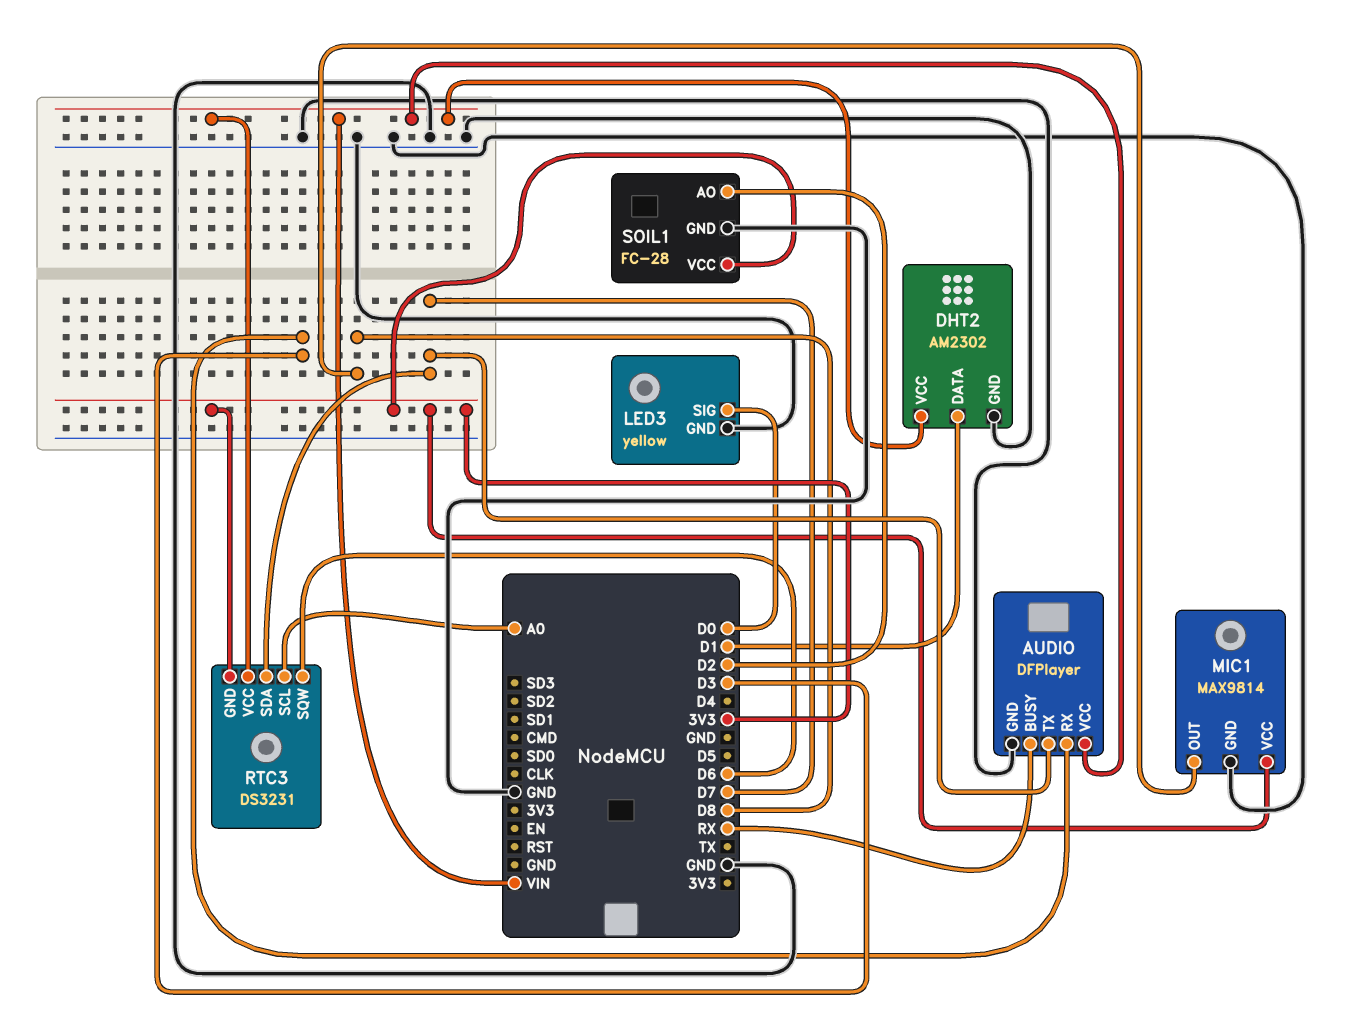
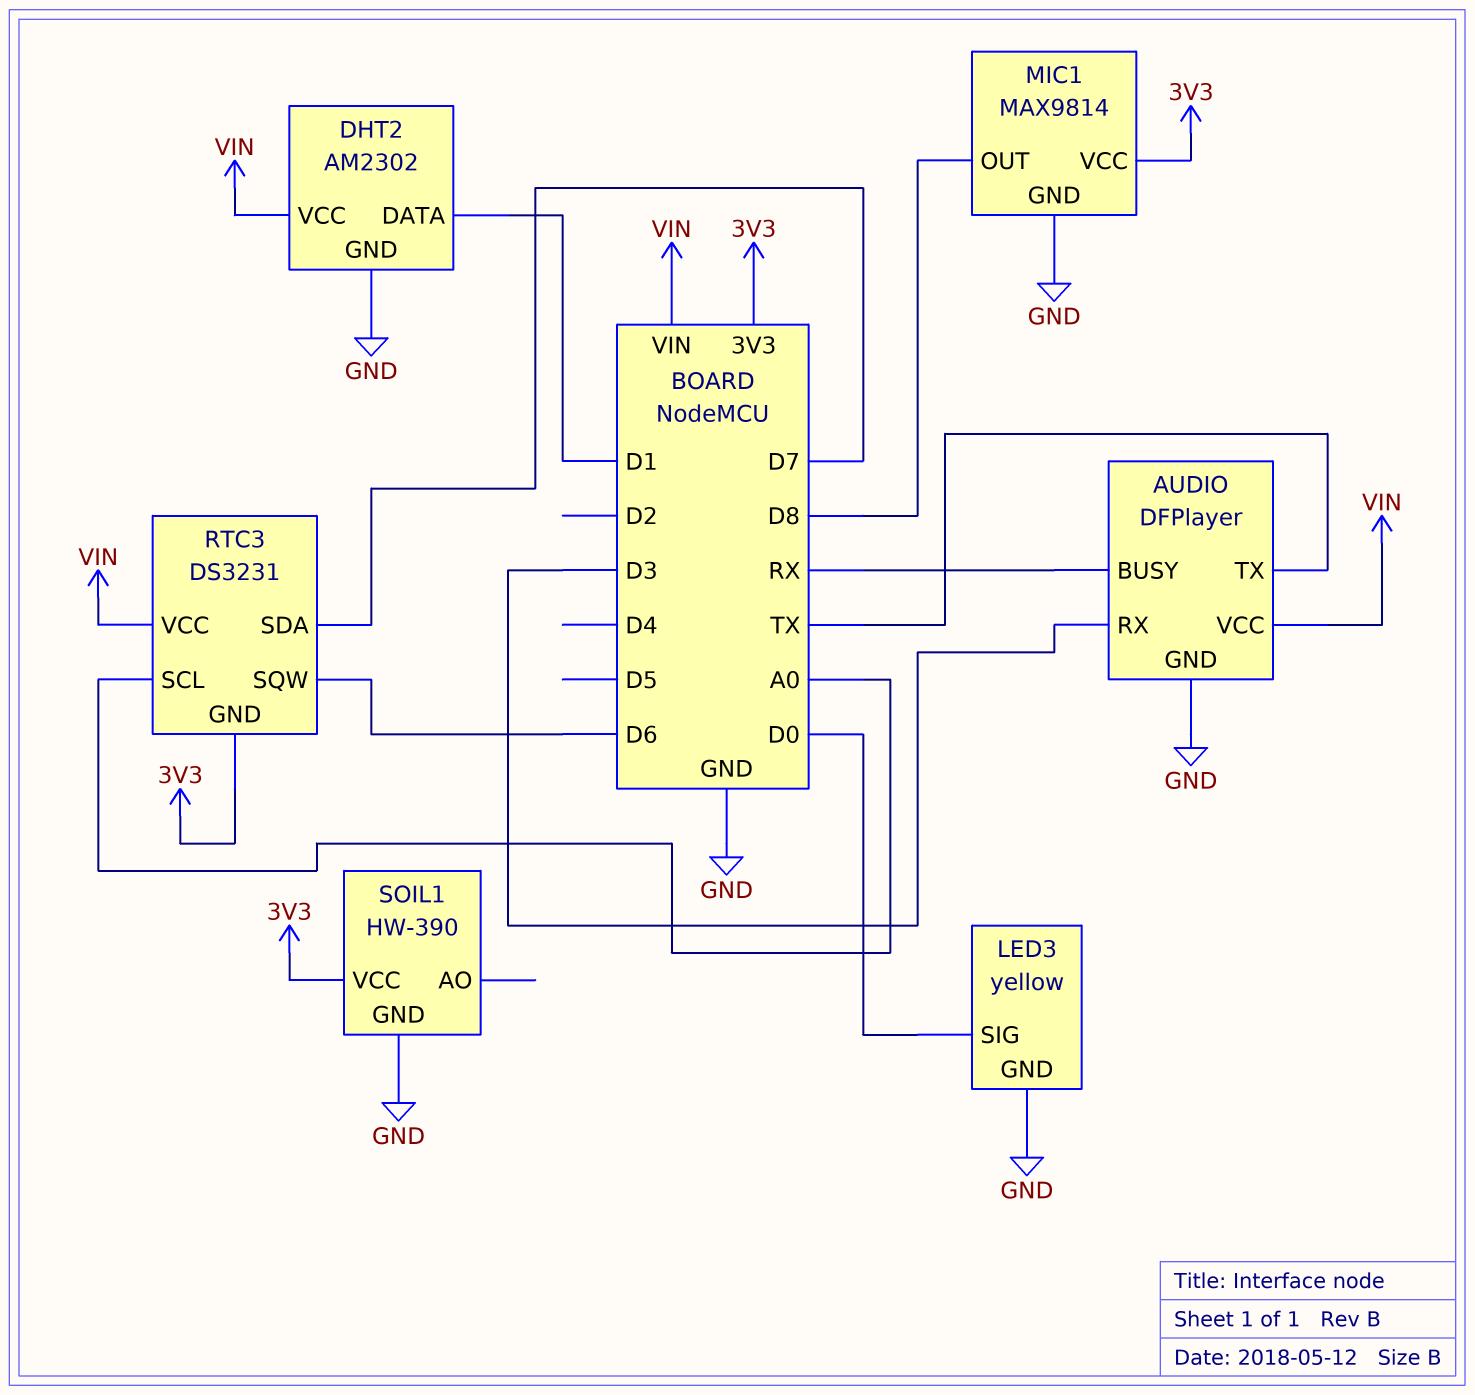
AUDIO pin TX: D7 -> TX
SOIL1: FC-28 -> HW-390
SOIL1 pin AO: D2 -> none

